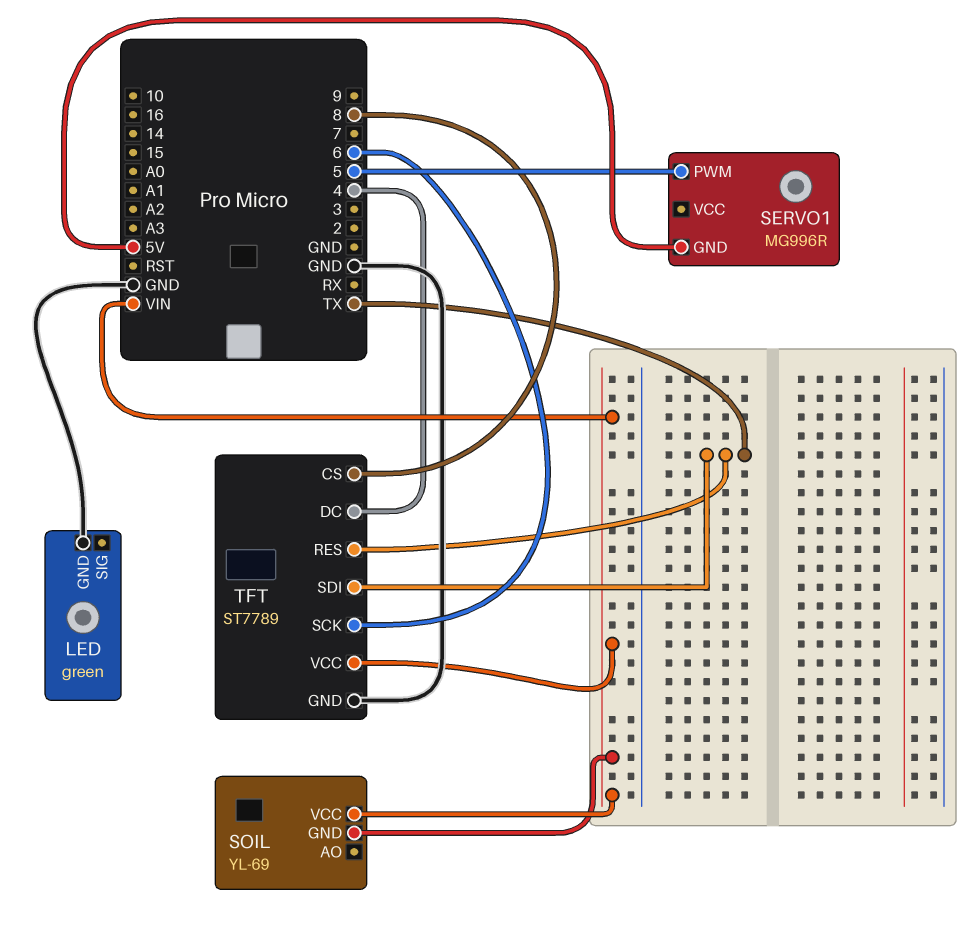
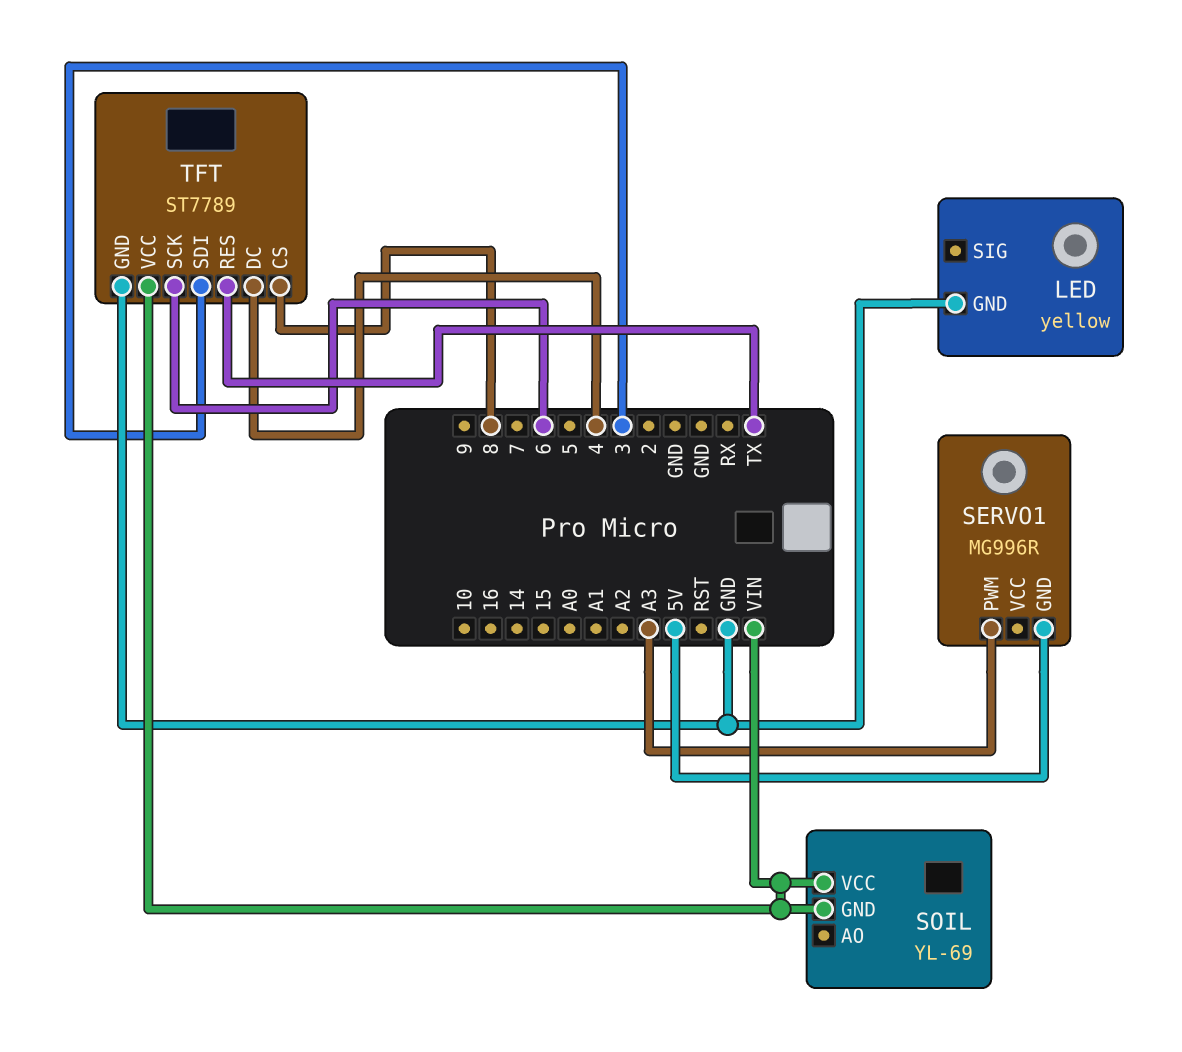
LED: green -> yellow
SERVO1 pin PWM: 5 -> A3
TFT pin SDI: TX -> 3

